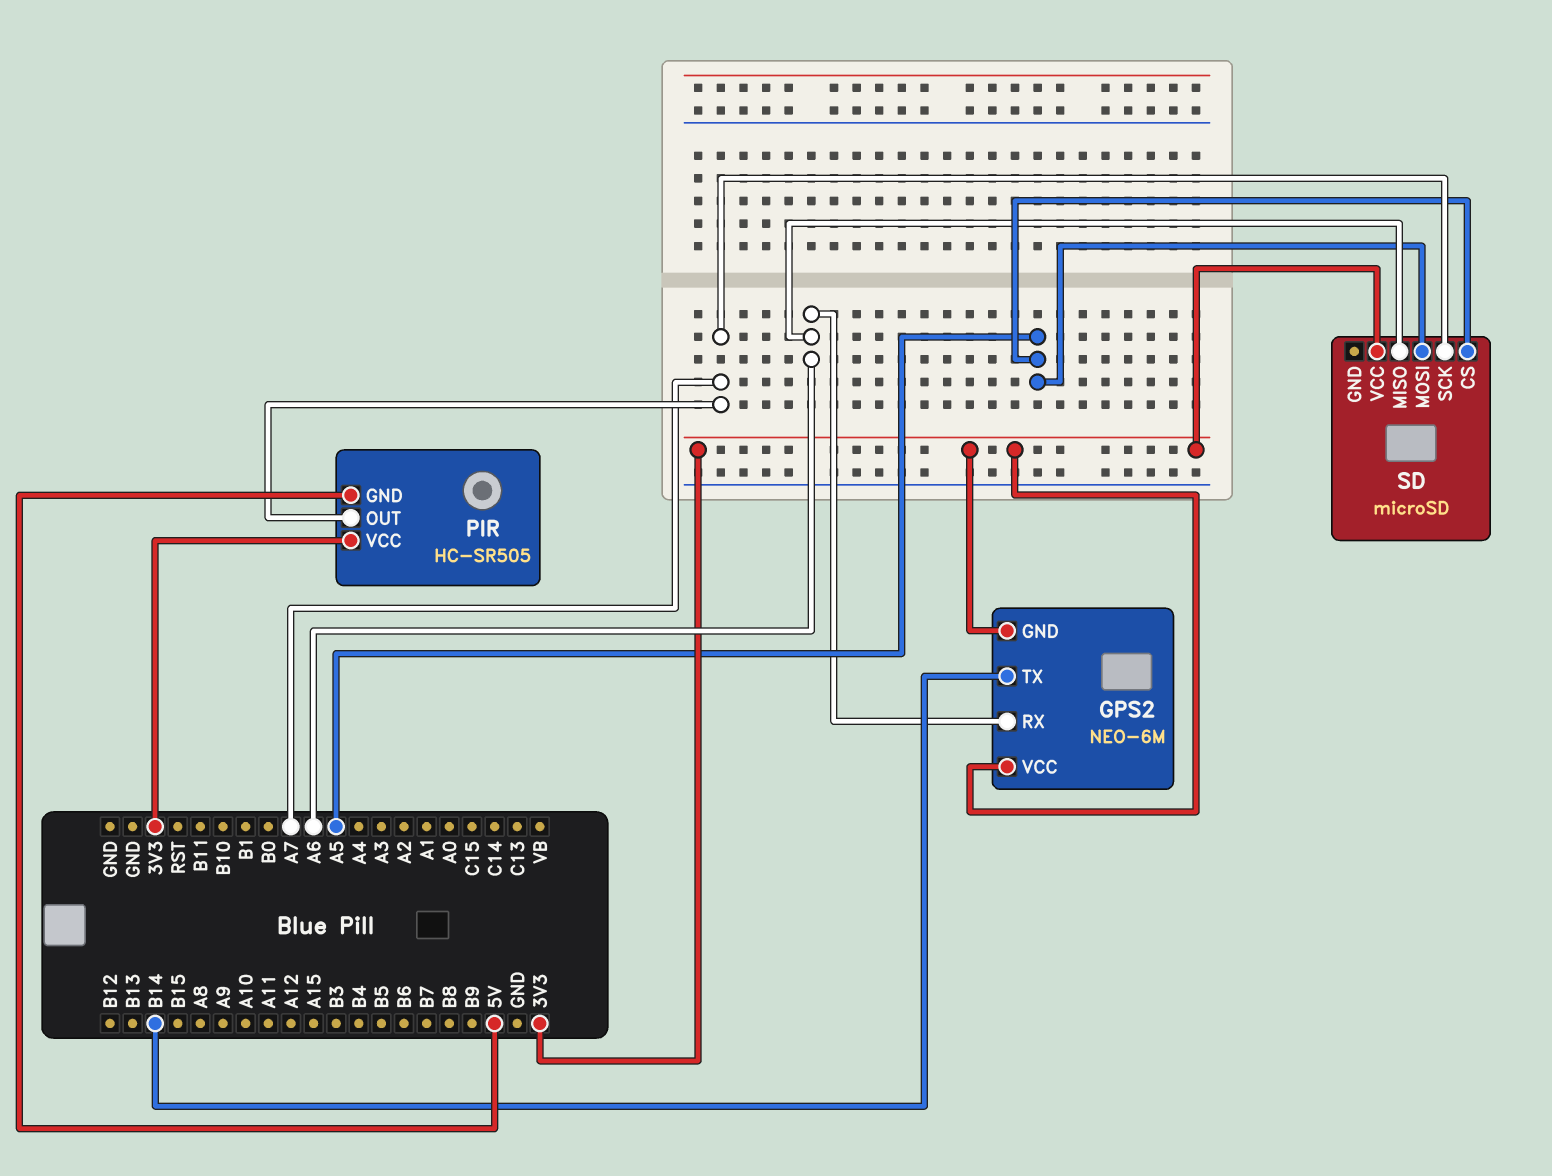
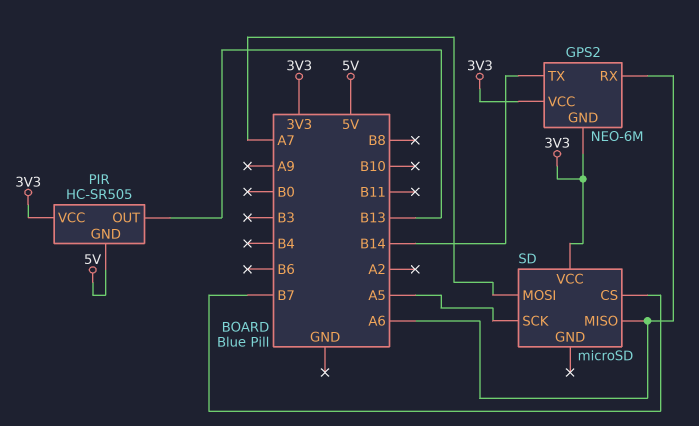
PIR pin OUT: A7 -> B13
SD pin CS: A5 -> B7
SD pin MOSI: A5 -> A7
SD pin SCK: A7 -> A5

